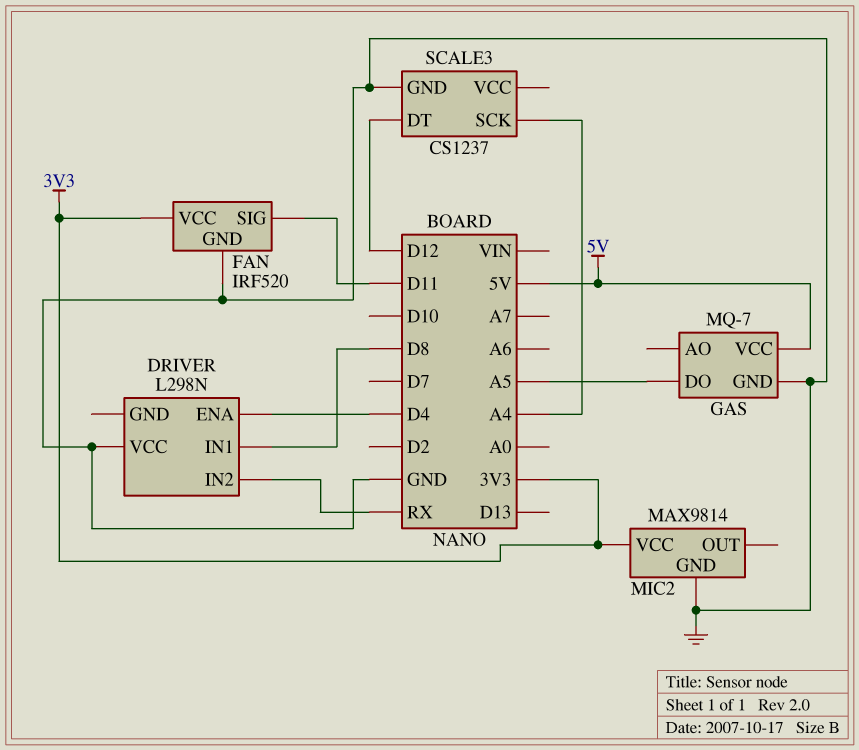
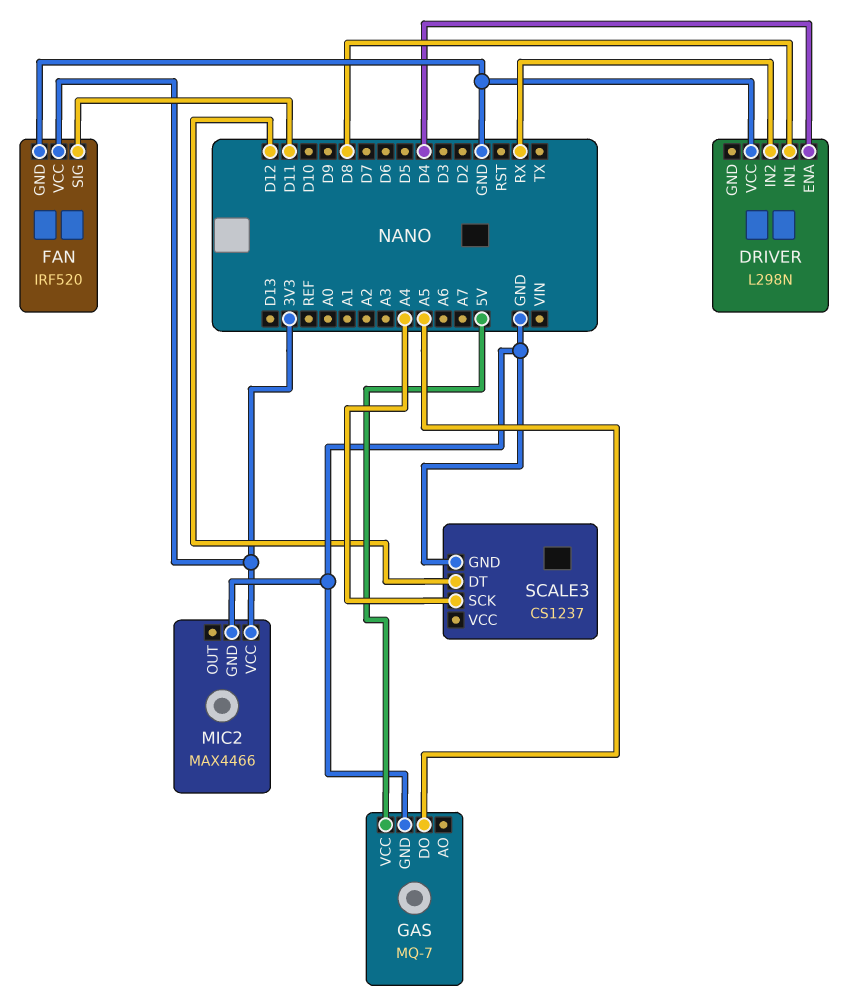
MIC2: MAX9814 -> MAX4466

